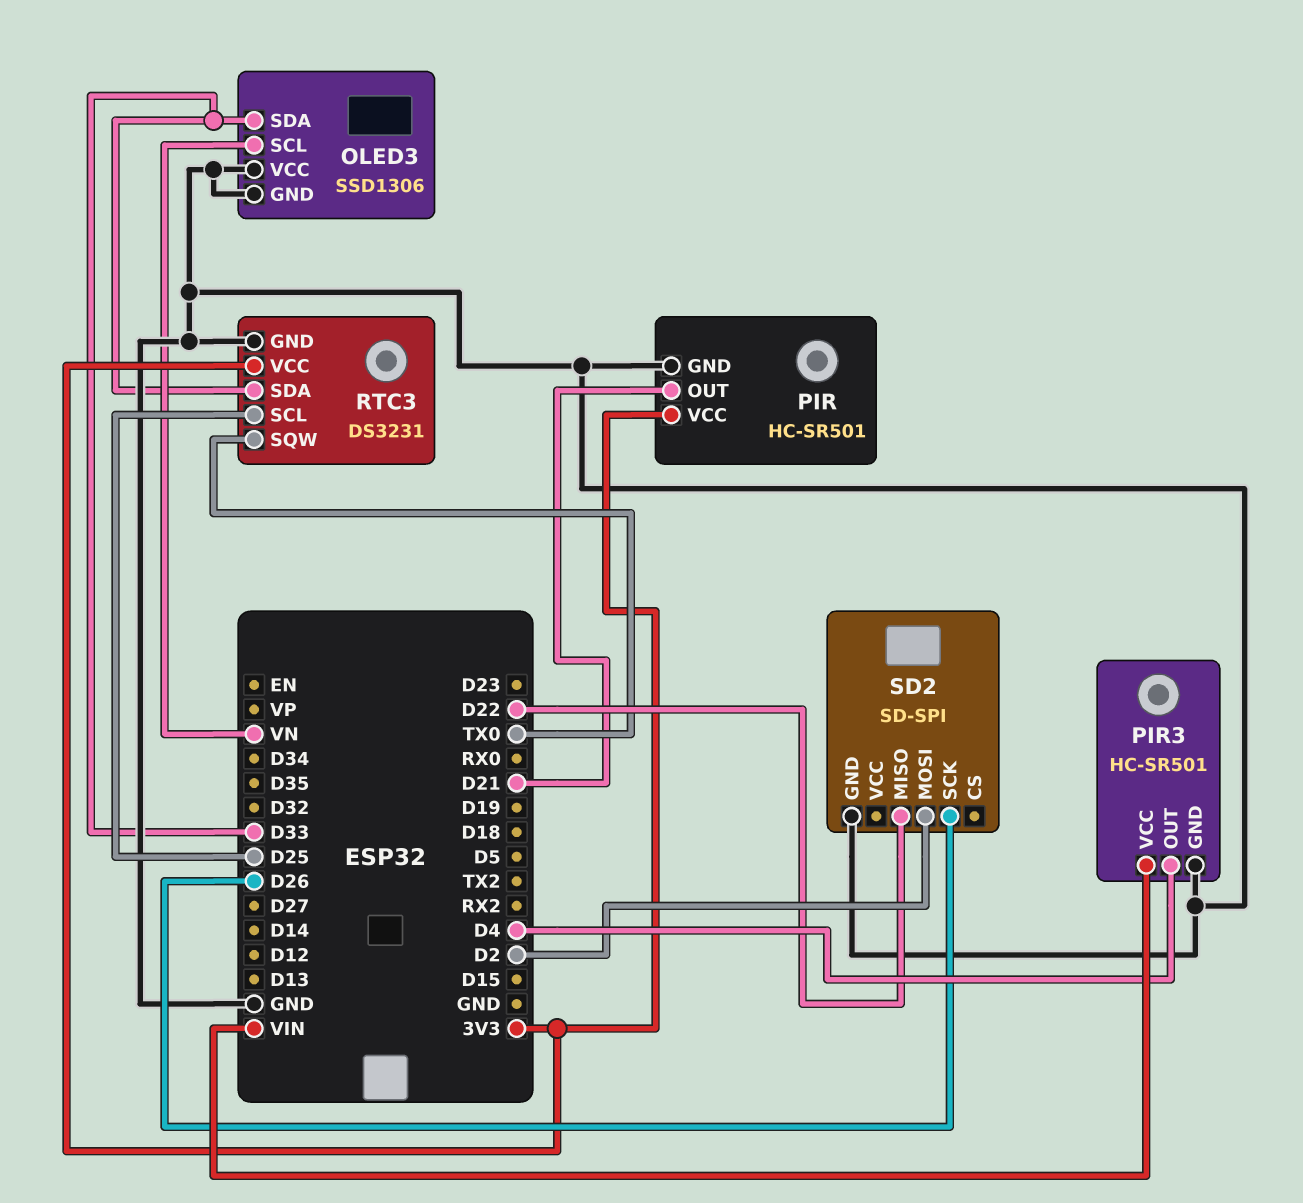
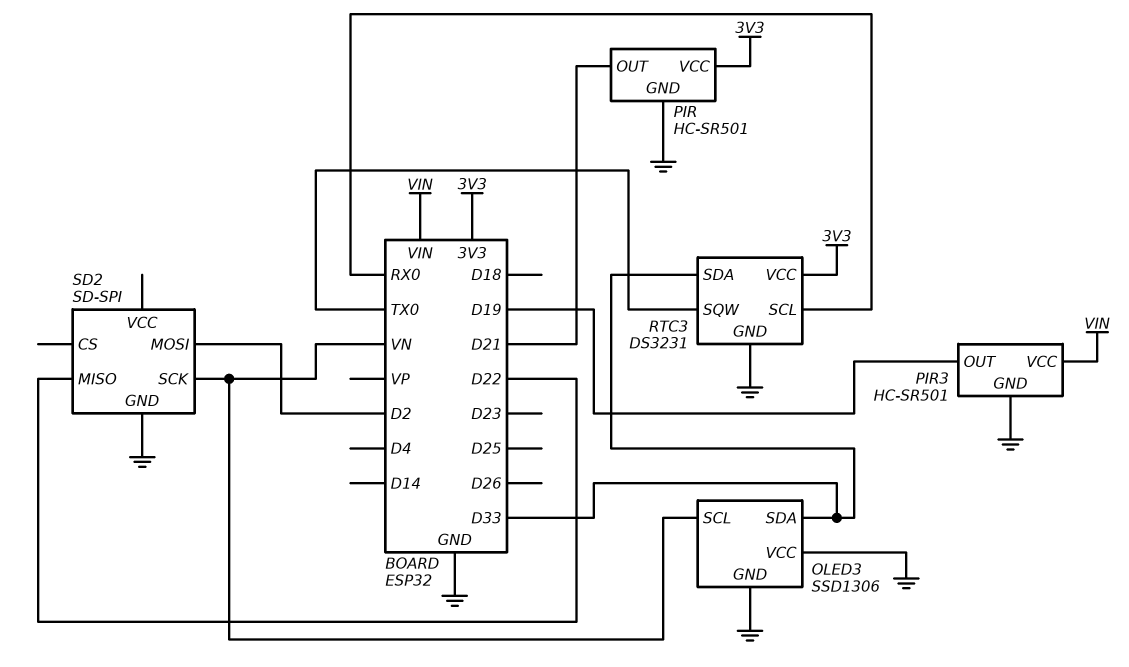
PIR3 pin OUT: D4 -> D19
RTC3 pin SCL: D25 -> RX0
SD2 pin SCK: D26 -> VN

